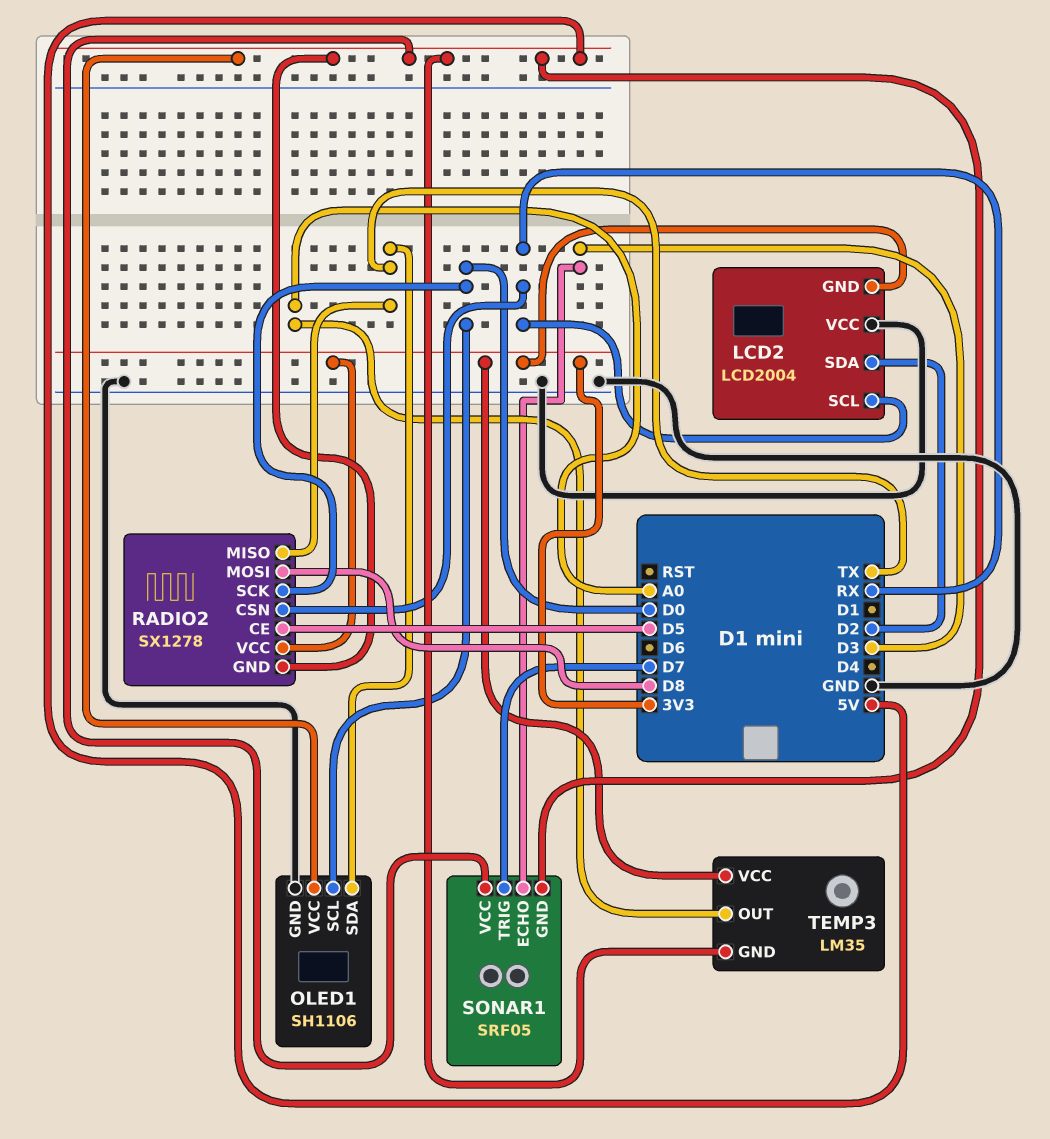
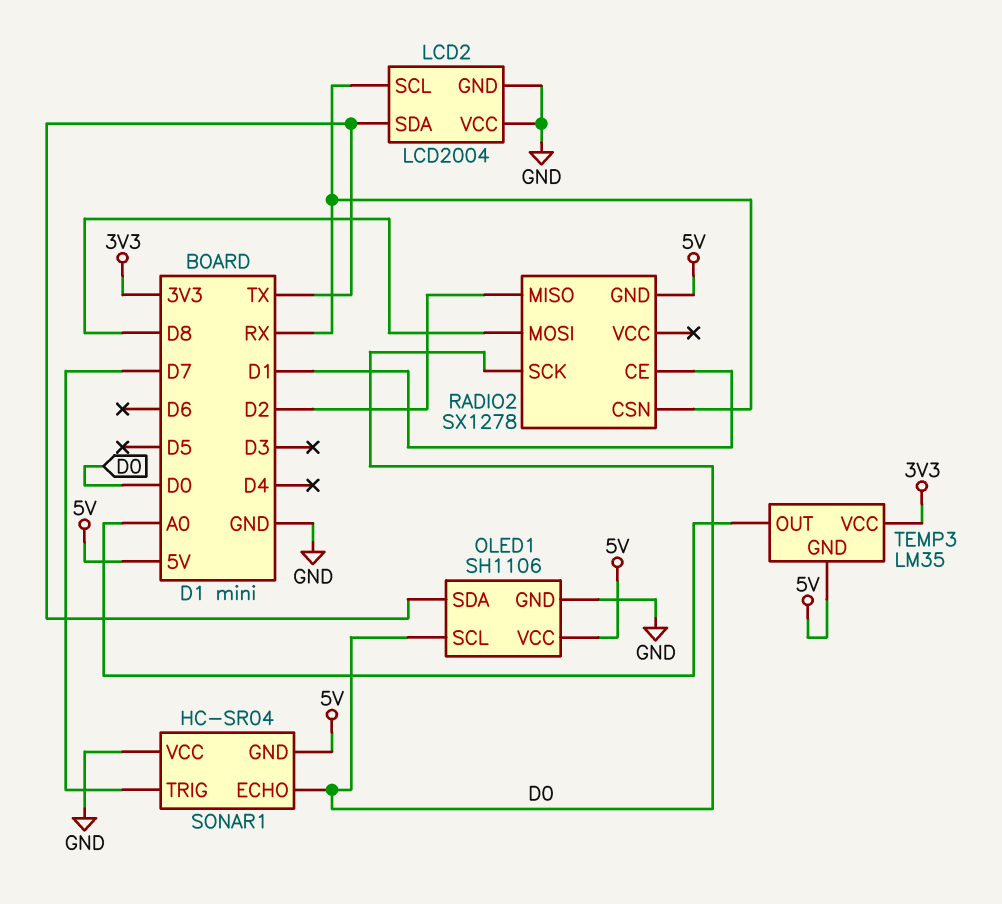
LCD2 pin GND: 3V3 -> GND
LCD2 pin SDA: D2 -> TX
RADIO2 pin CE: D5 -> D1
RADIO2 pin MISO: TX -> D2
RADIO2 pin VCC: 3V3 -> none
SONAR1: SRF05 -> HC-SR04
SONAR1 pin ECHO: D3 -> D0
SONAR1 pin VCC: 5V -> GND

